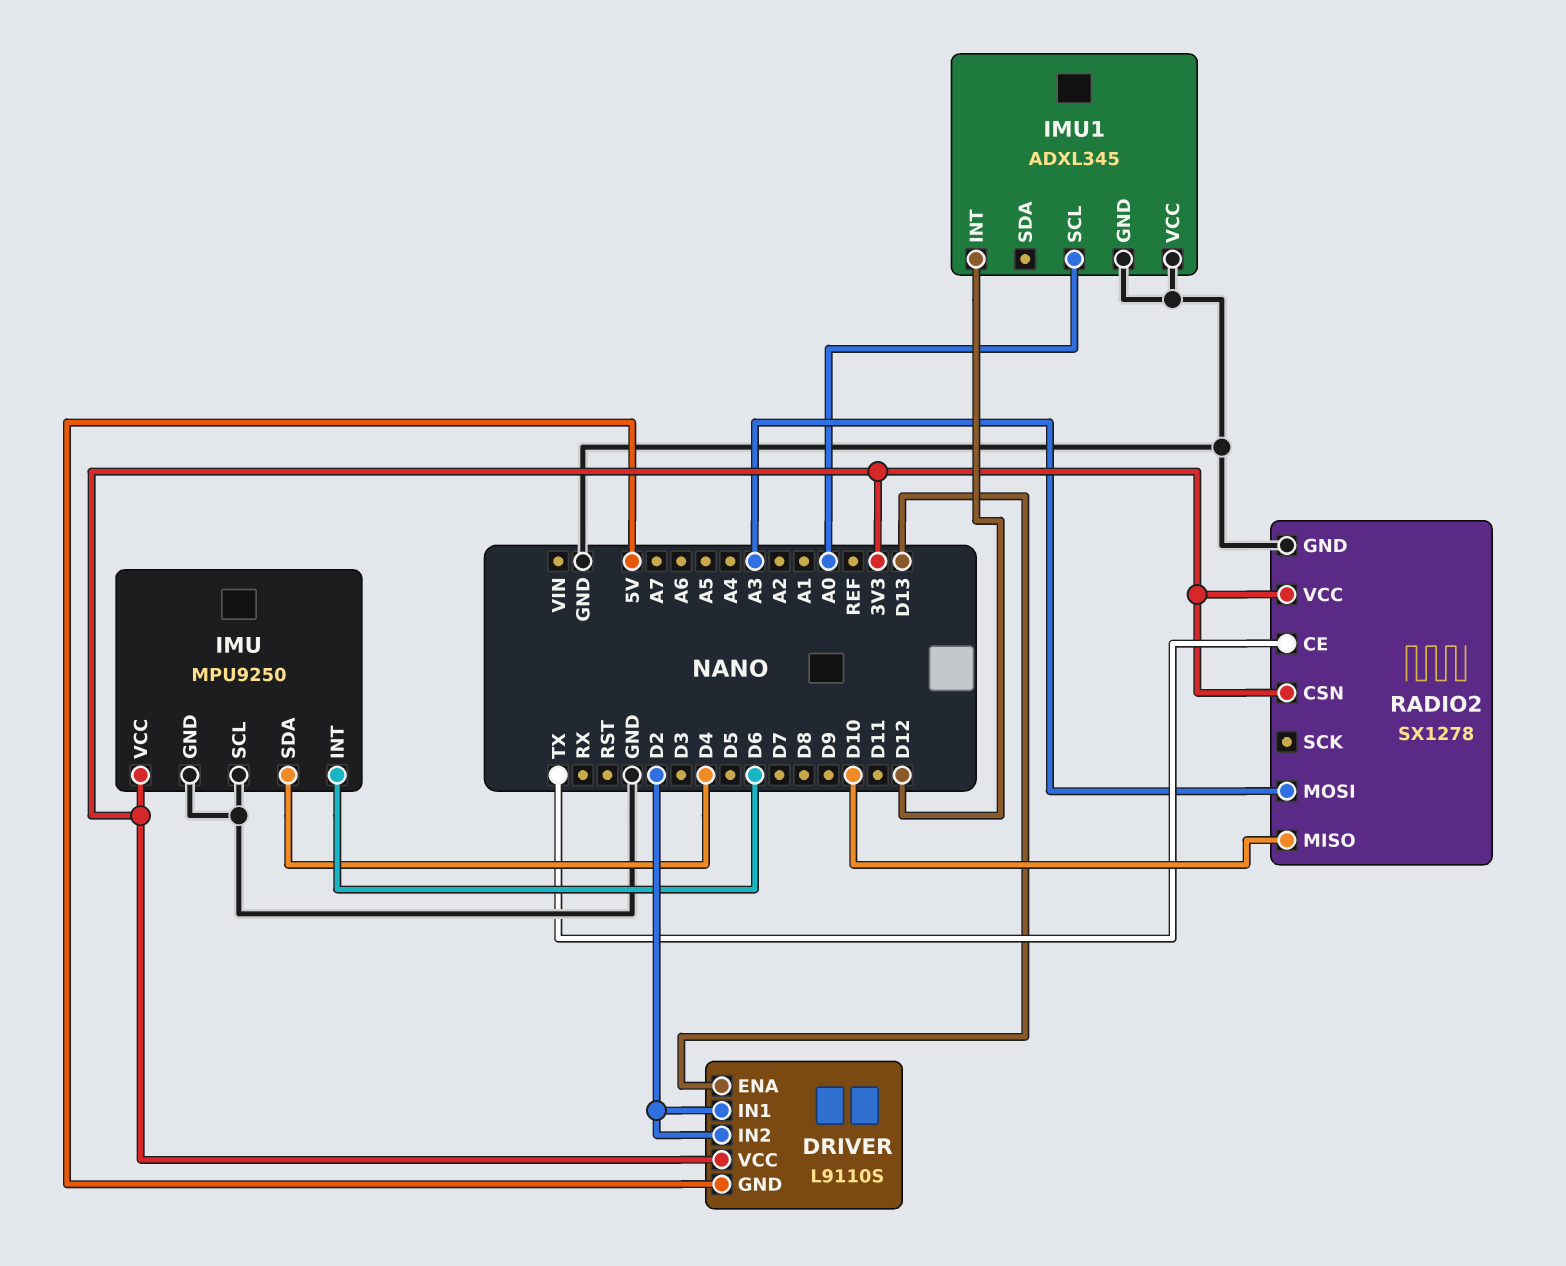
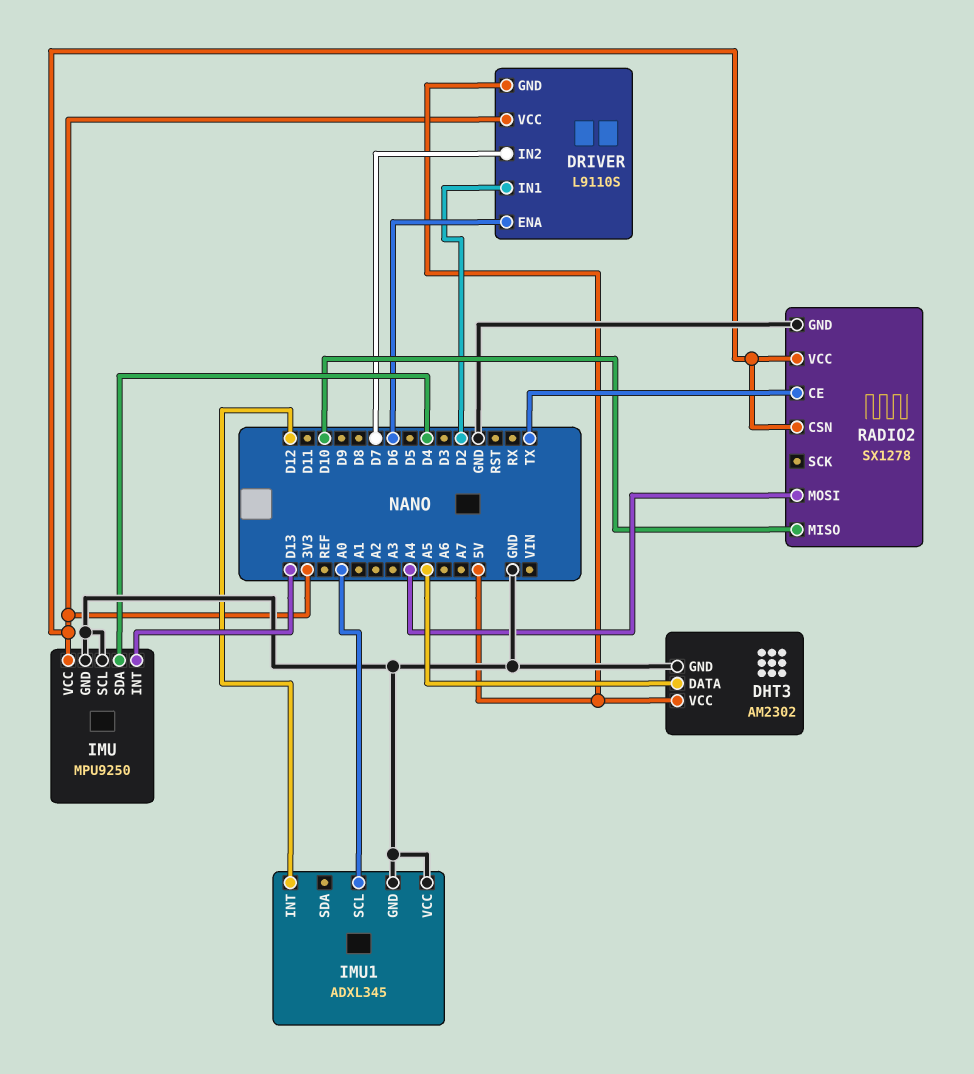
DHT3: none -> AM2302
DHT3 pin DATA: none -> A5
DHT3 pin GND: none -> GND
DHT3 pin VCC: none -> 5V
DRIVER pin ENA: D13 -> D6
DRIVER pin IN2: D2 -> D7
IMU pin INT: D6 -> D13
RADIO2 pin MOSI: A3 -> A4

